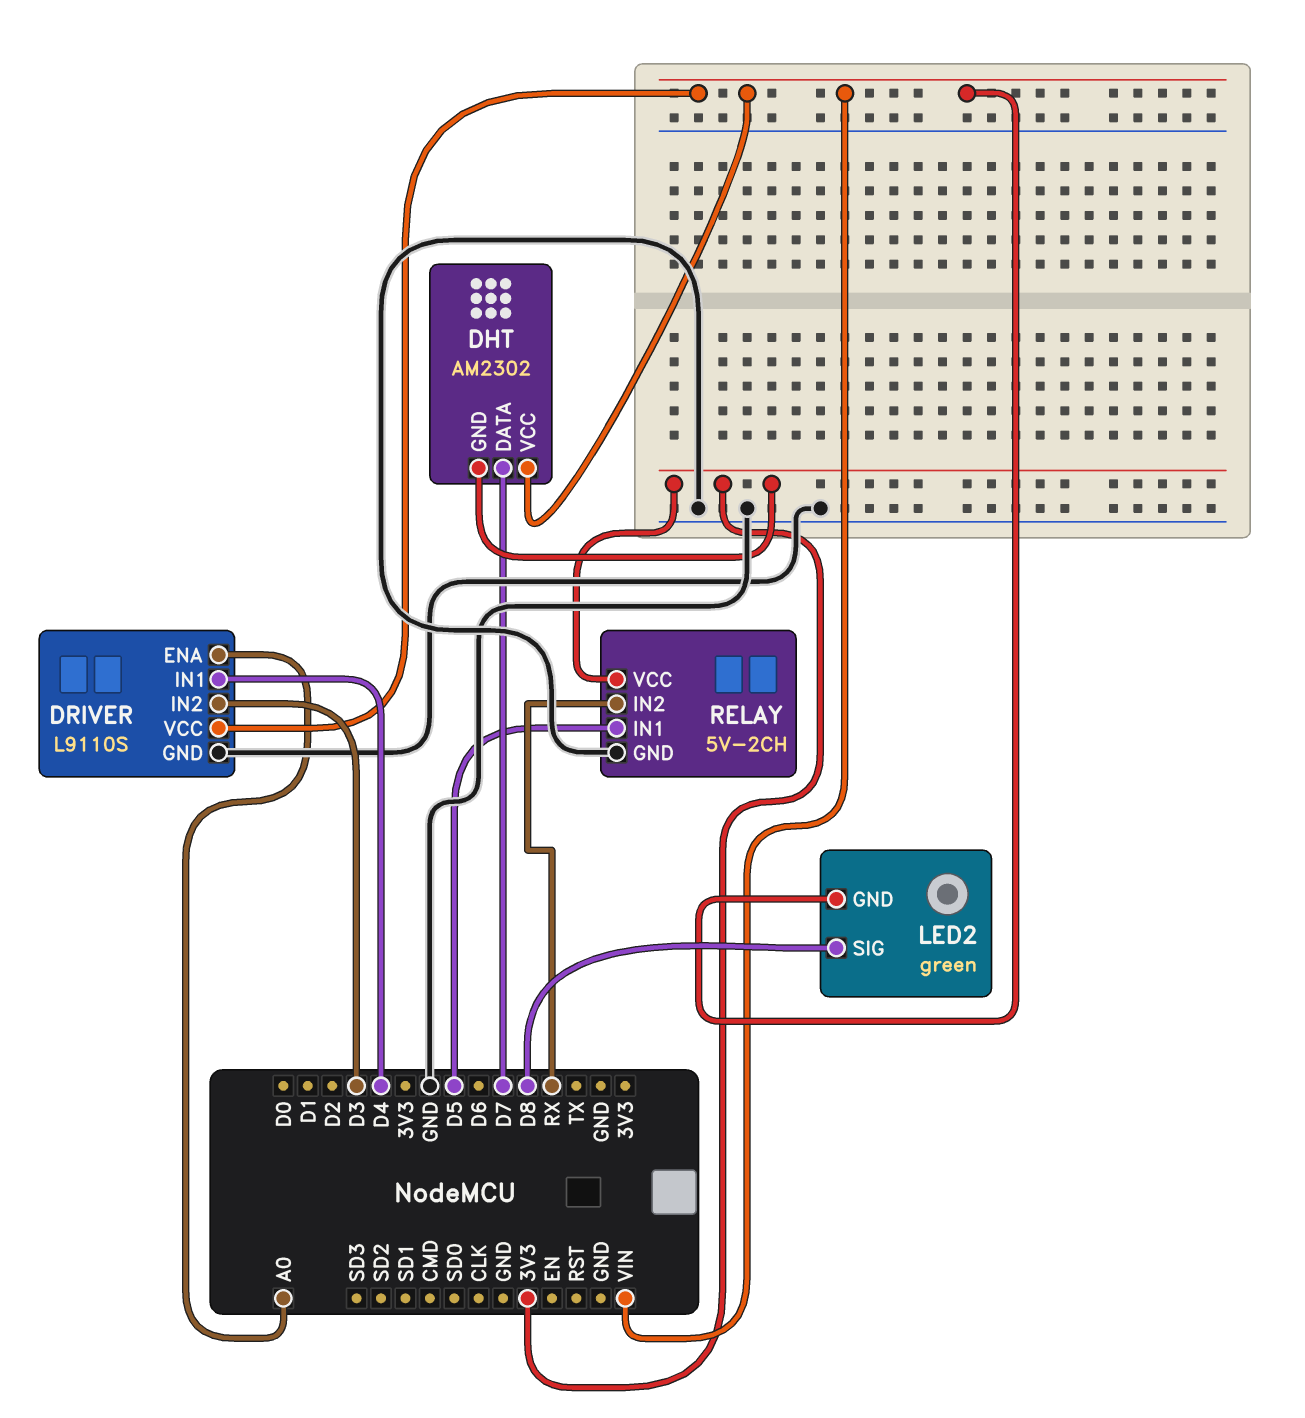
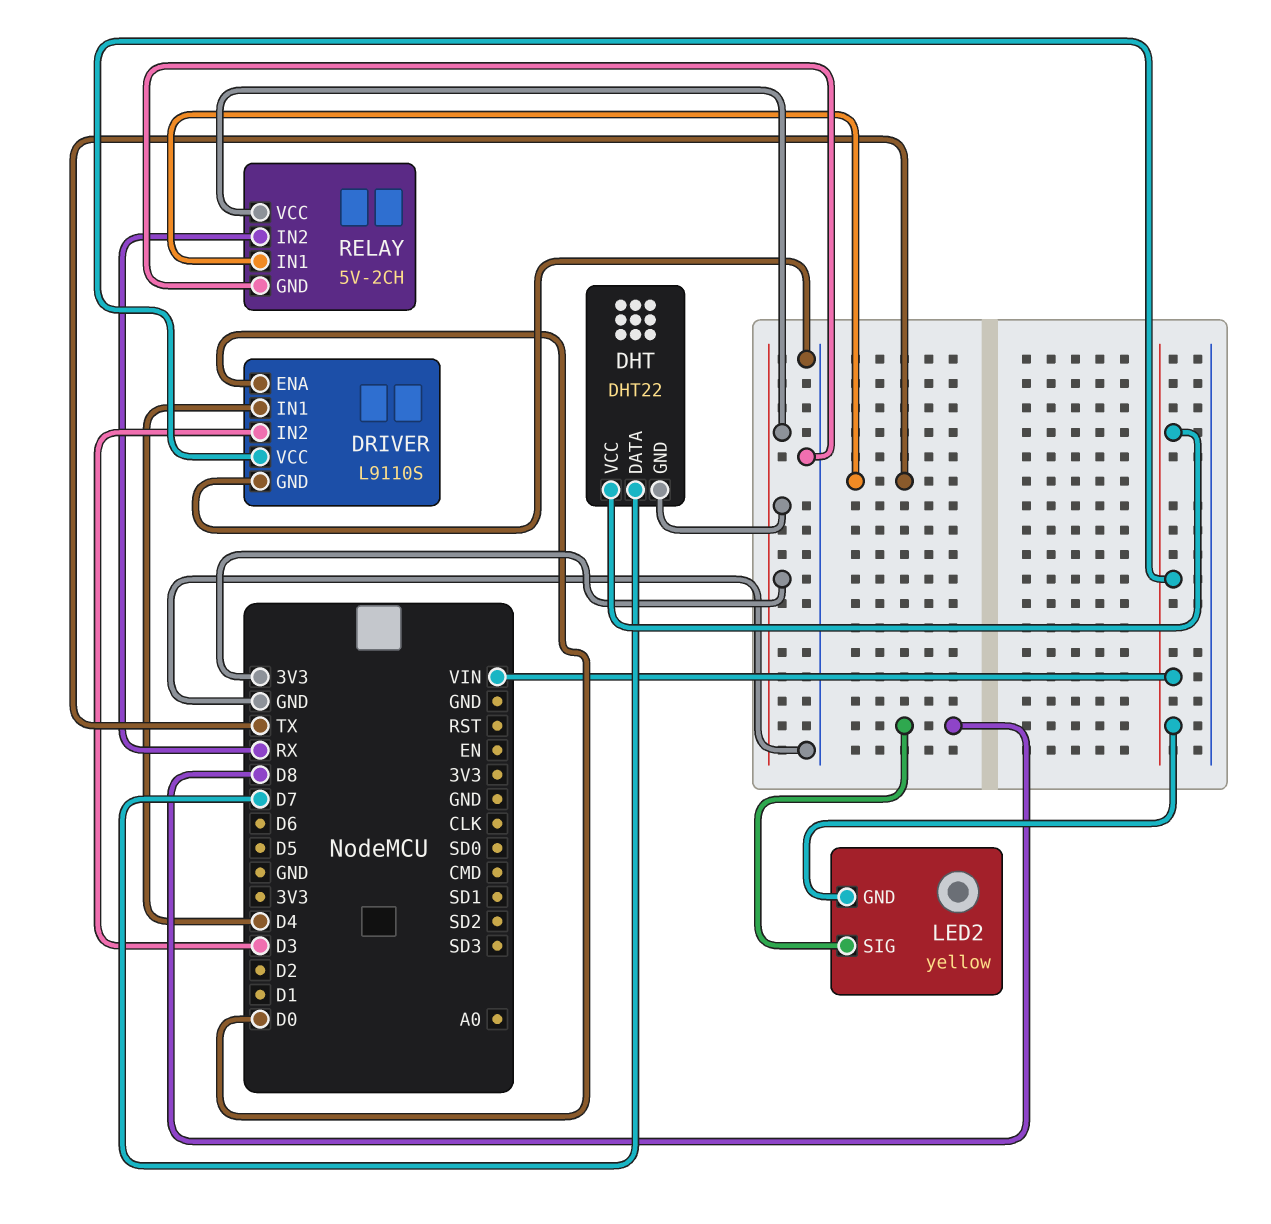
DHT: AM2302 -> DHT22
DRIVER pin ENA: A0 -> D0
LED2: green -> yellow
RELAY pin IN1: D5 -> TX

